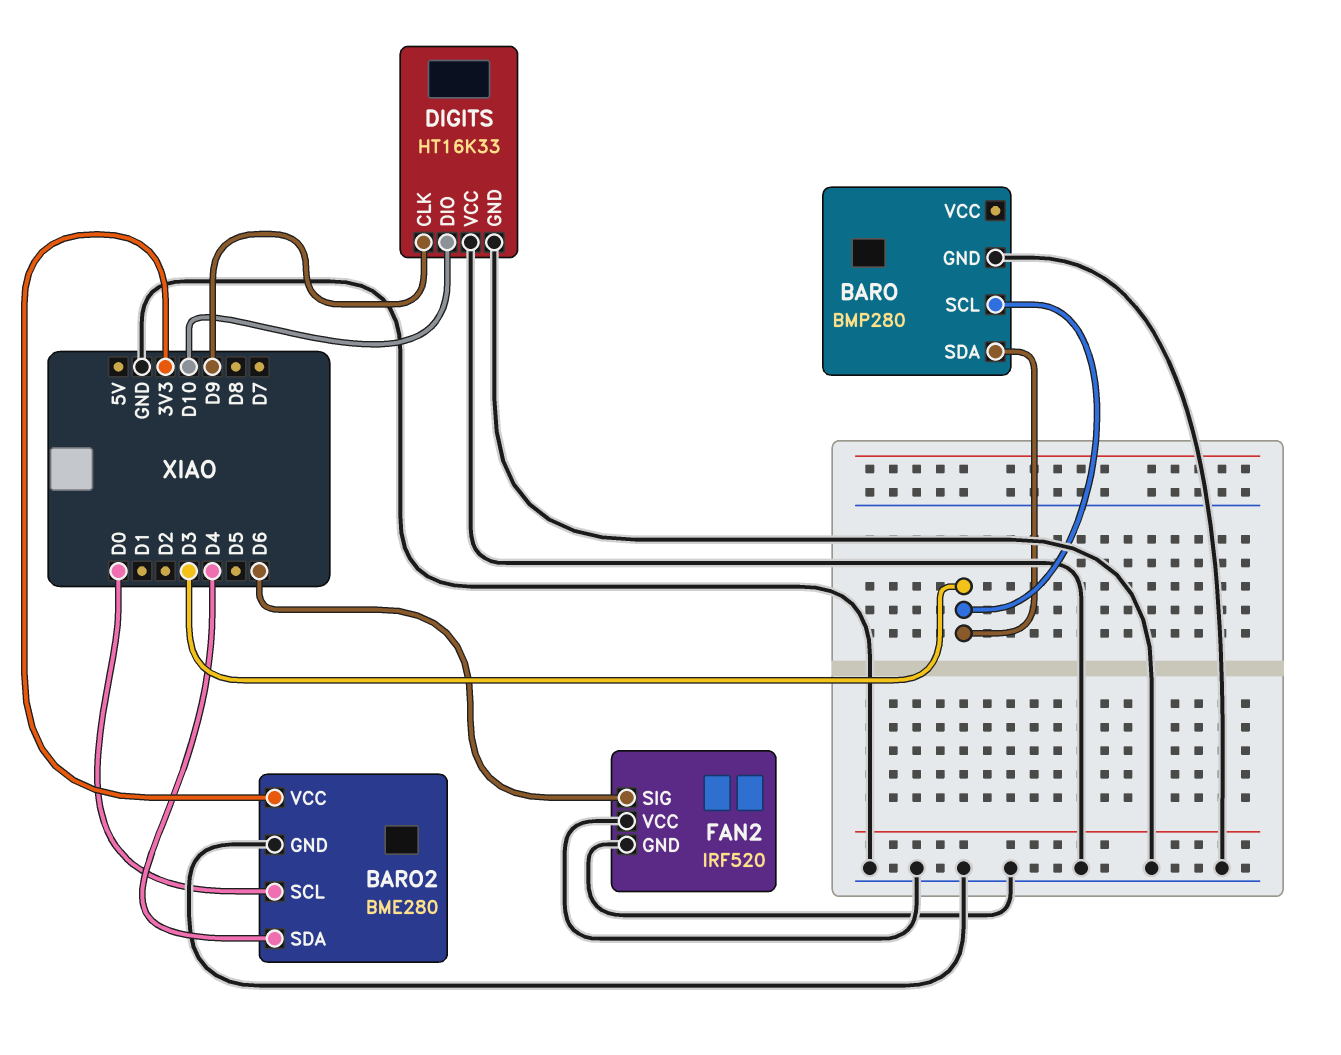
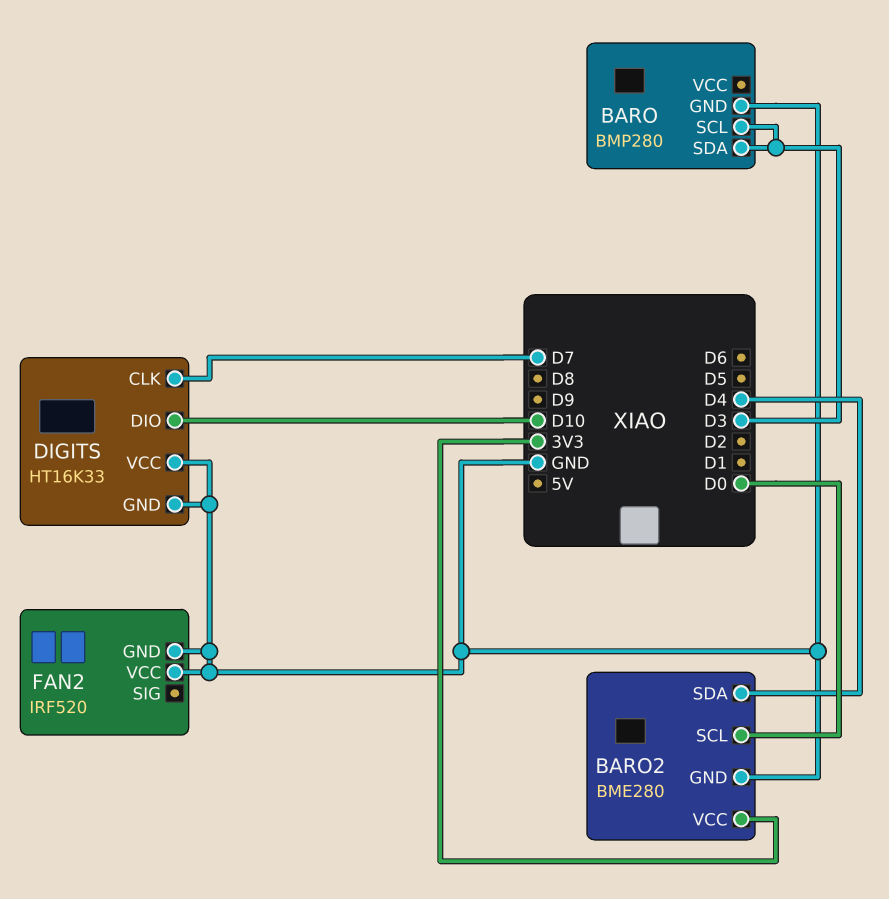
DIGITS pin CLK: D9 -> D7
FAN2 pin SIG: D6 -> none

